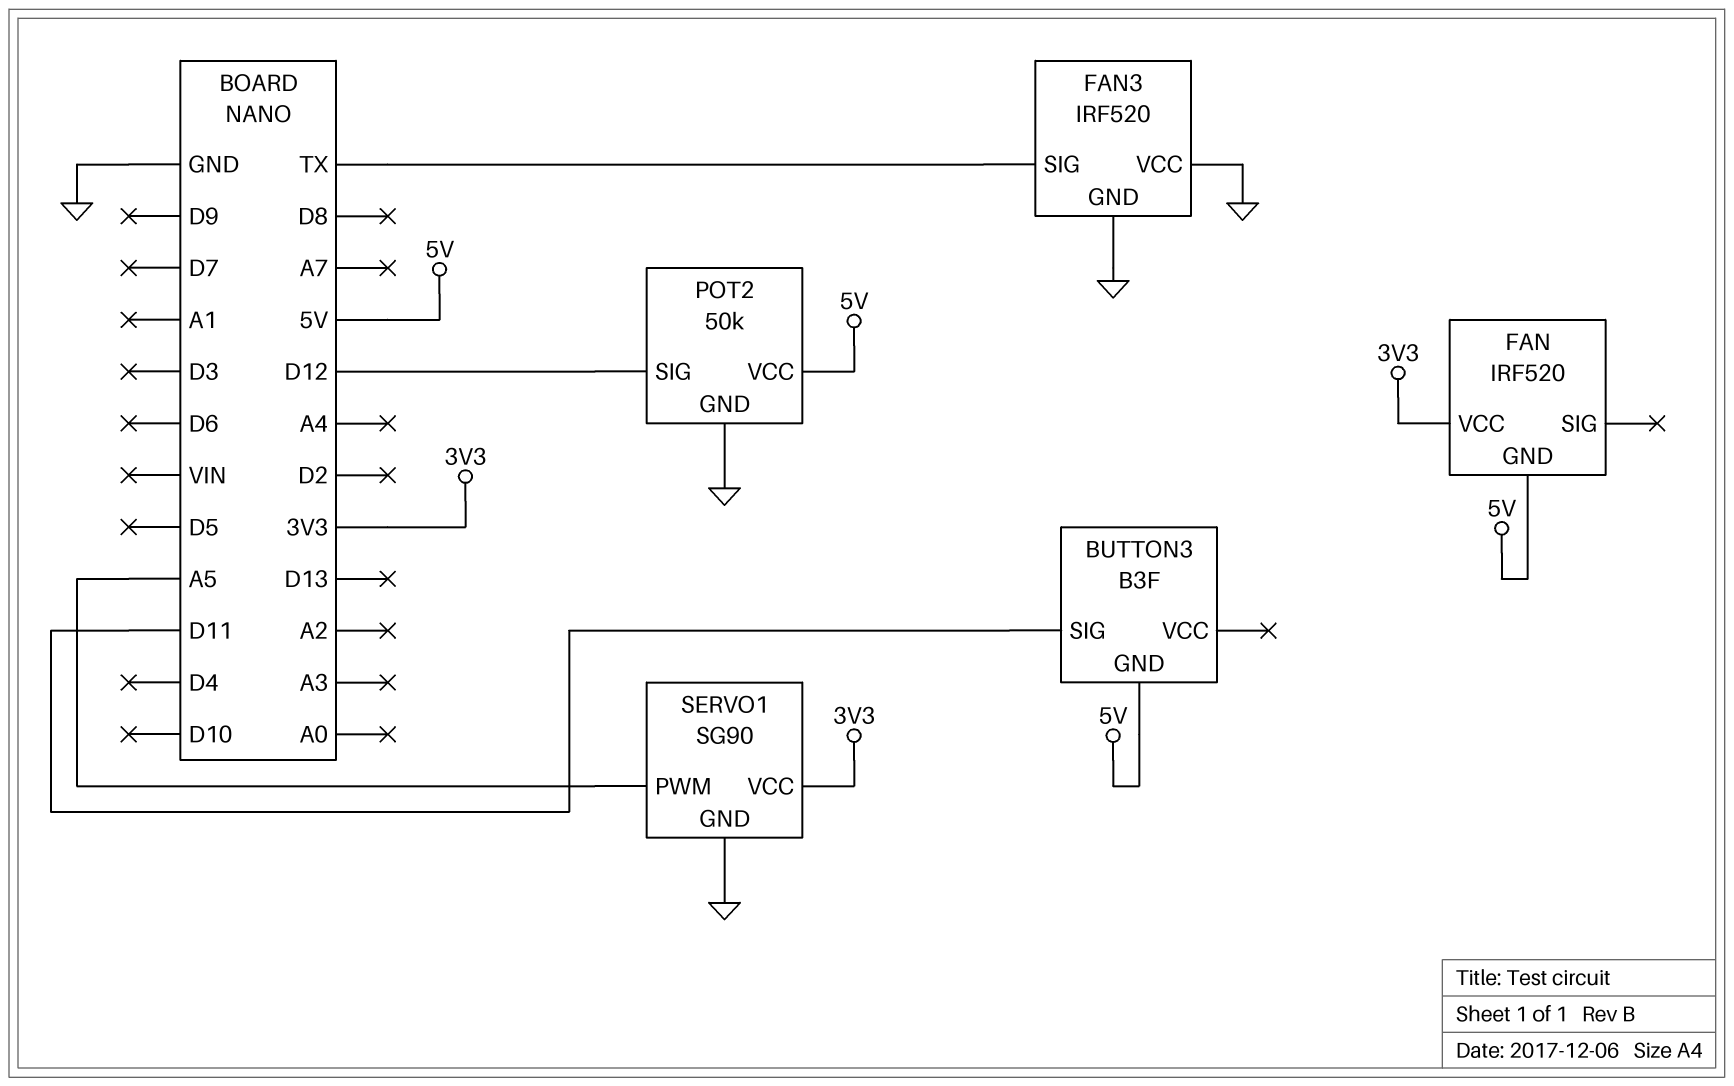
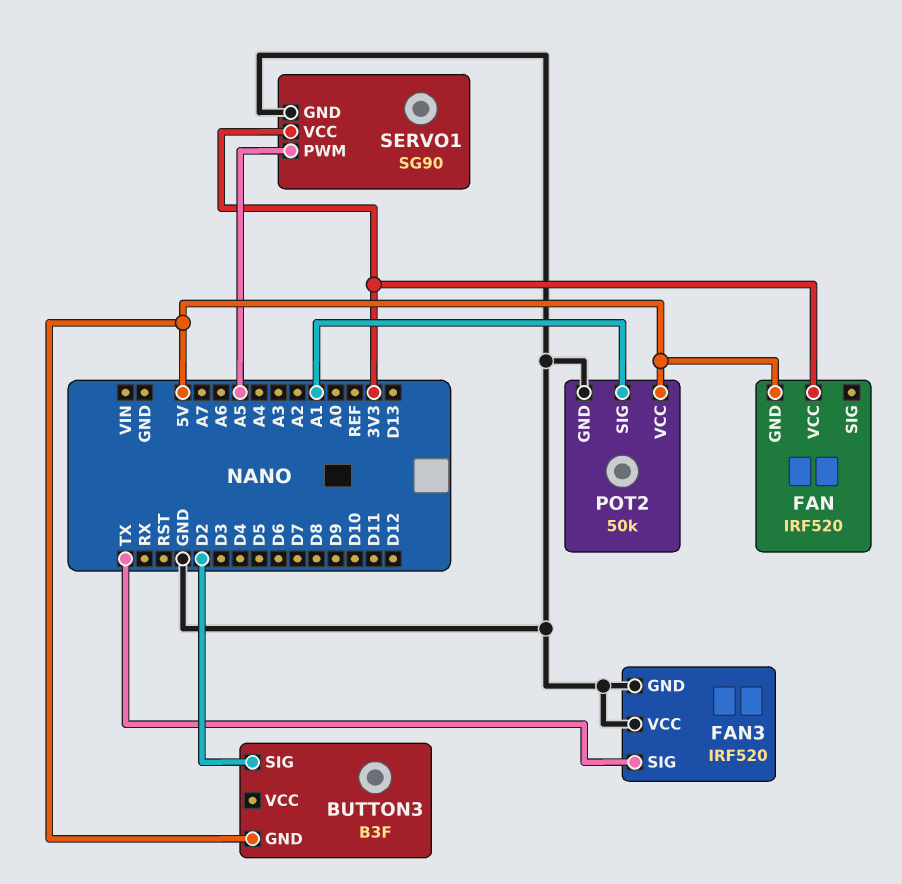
BUTTON3 pin SIG: D11 -> D2
POT2 pin SIG: D12 -> A1

